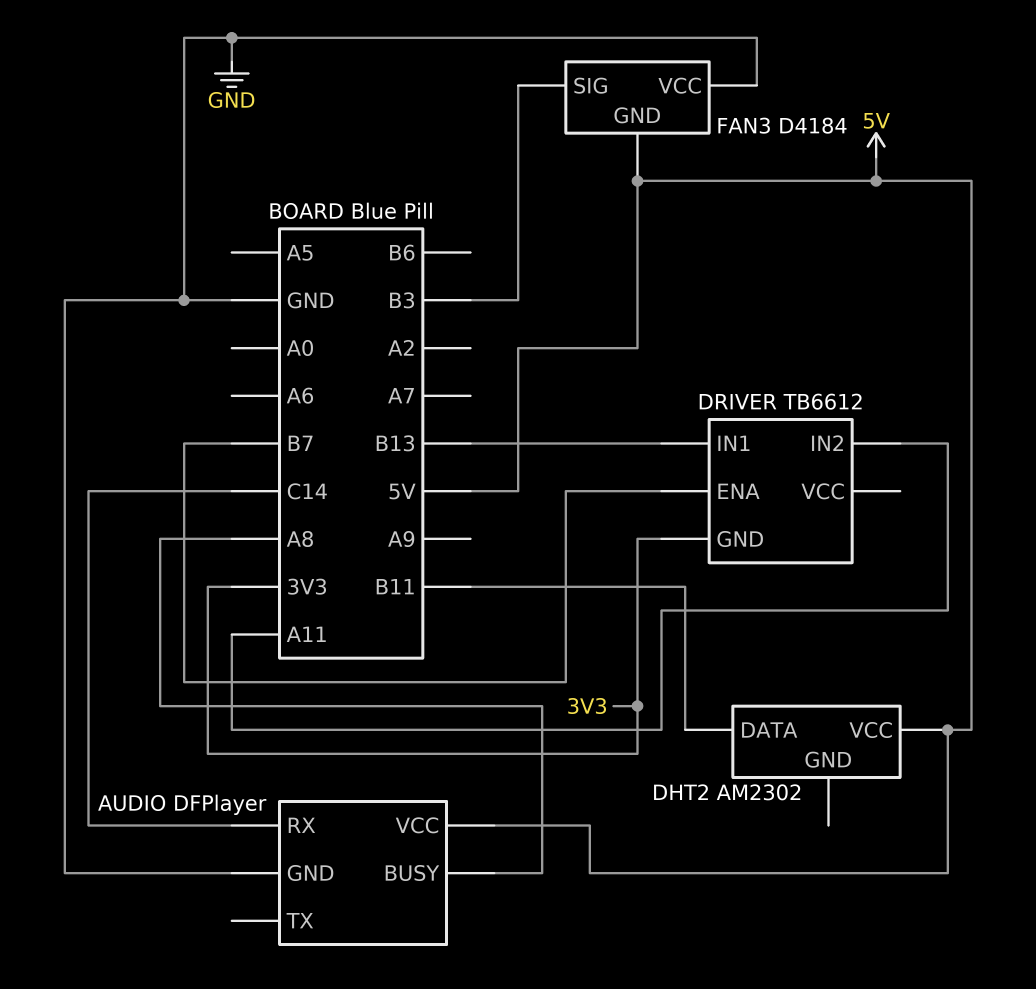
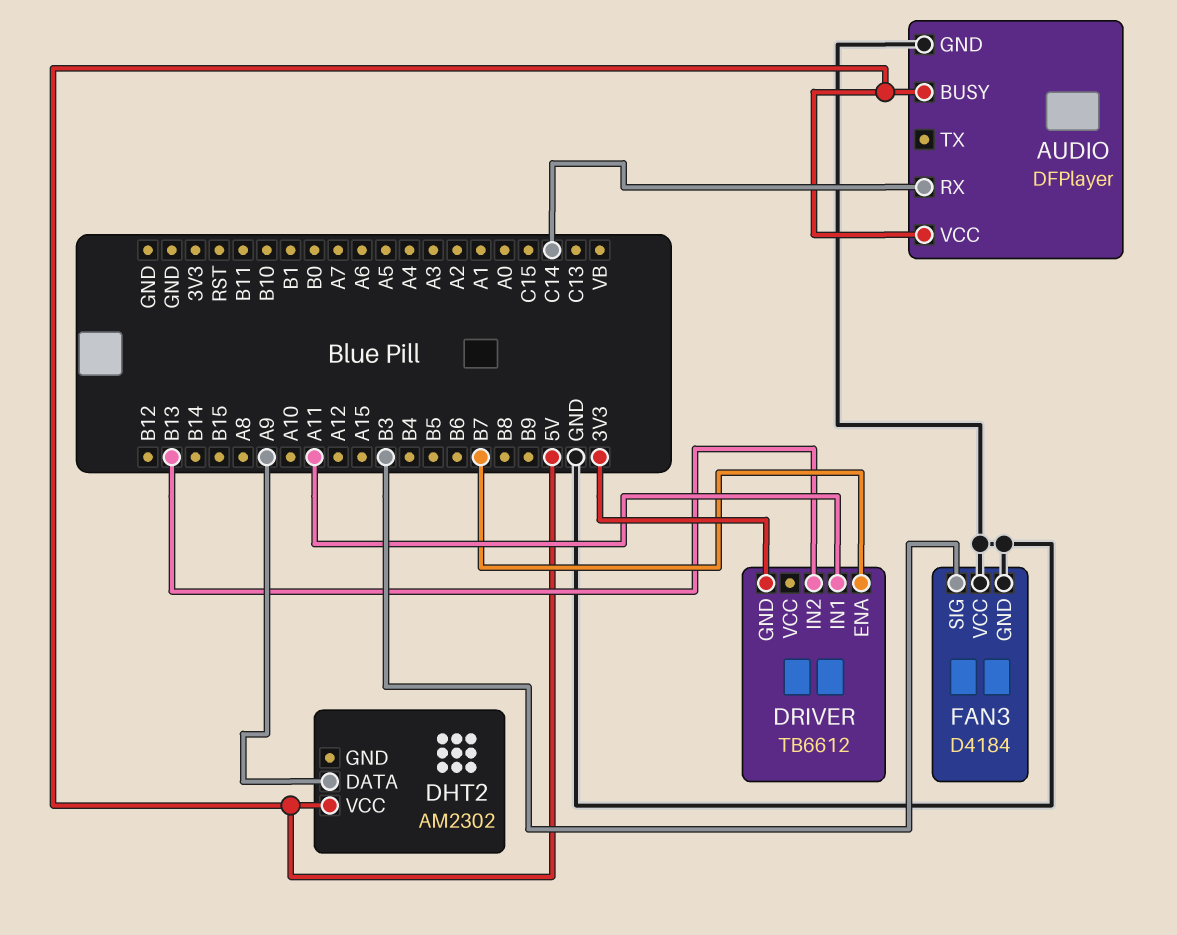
AUDIO pin BUSY: A8 -> 5V
DHT2 pin DATA: B11 -> A9
DRIVER pin IN1: B13 -> A11
DRIVER pin IN2: A11 -> B13
FAN3 pin GND: 5V -> GND

